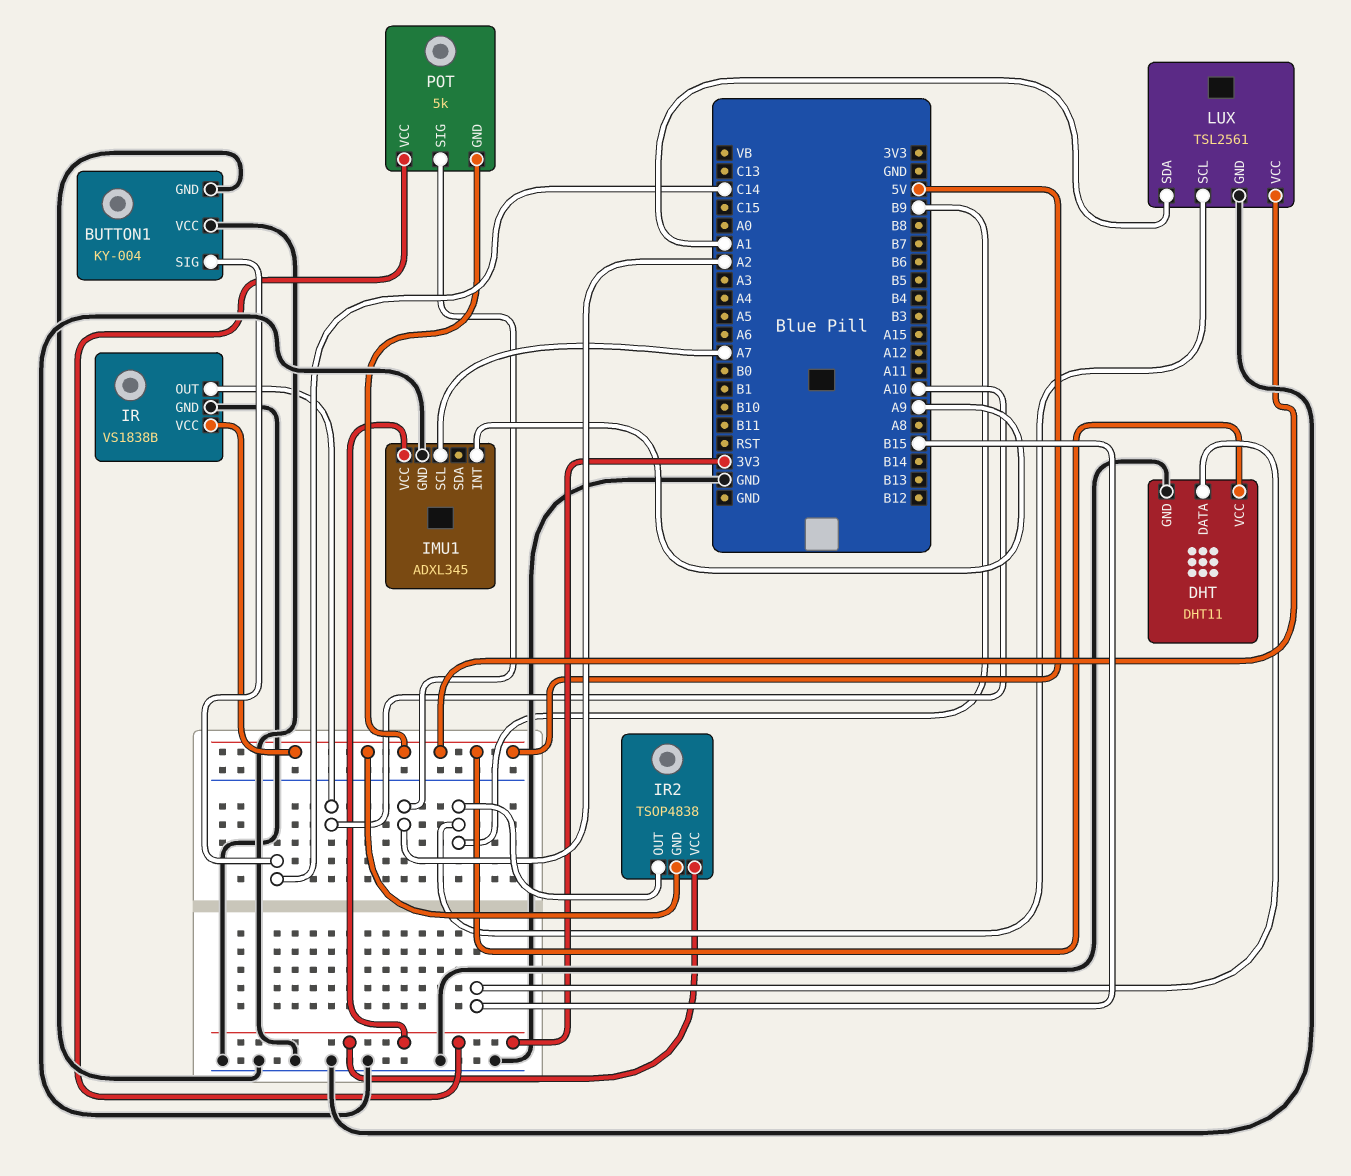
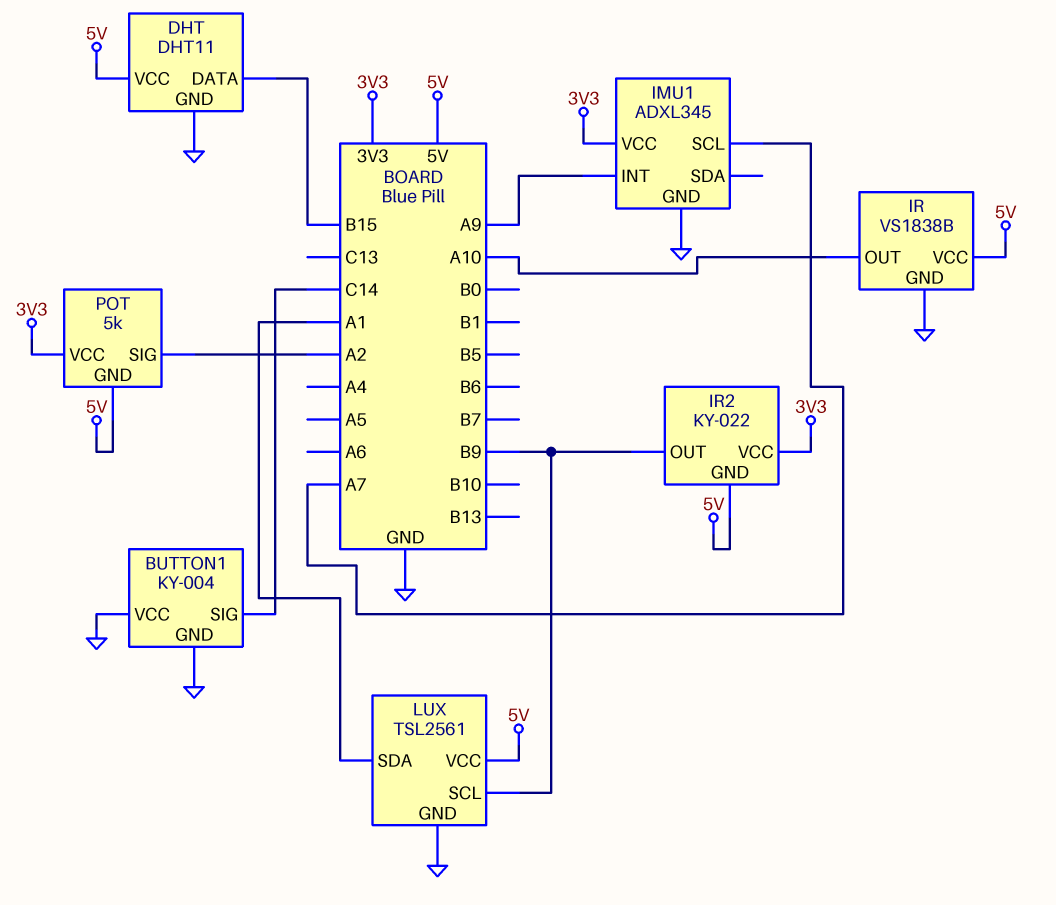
IR2: TSOP4838 -> KY-022

